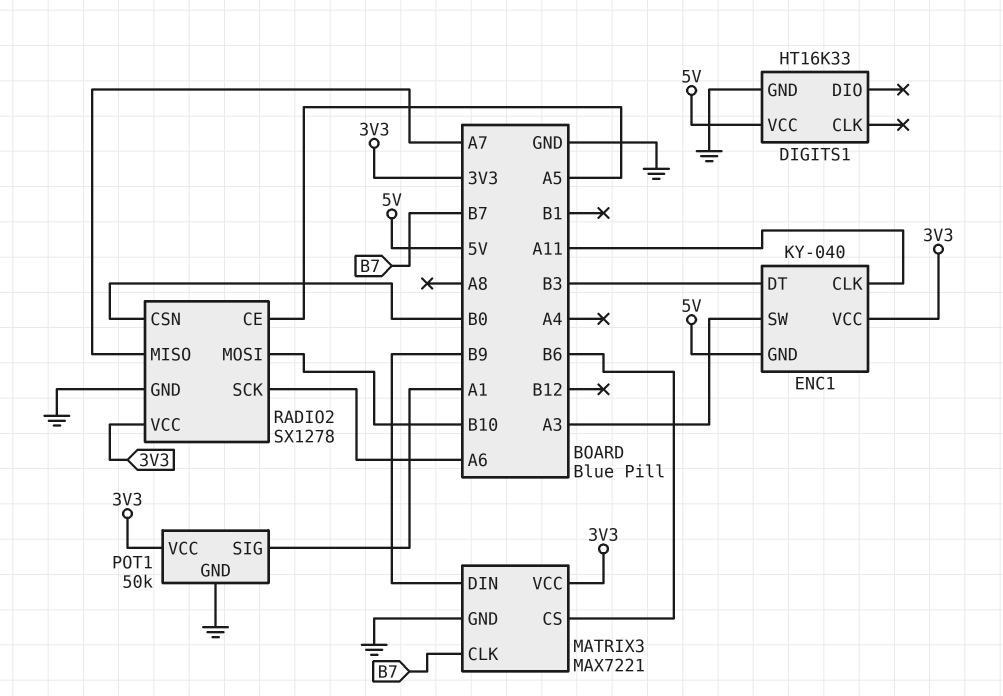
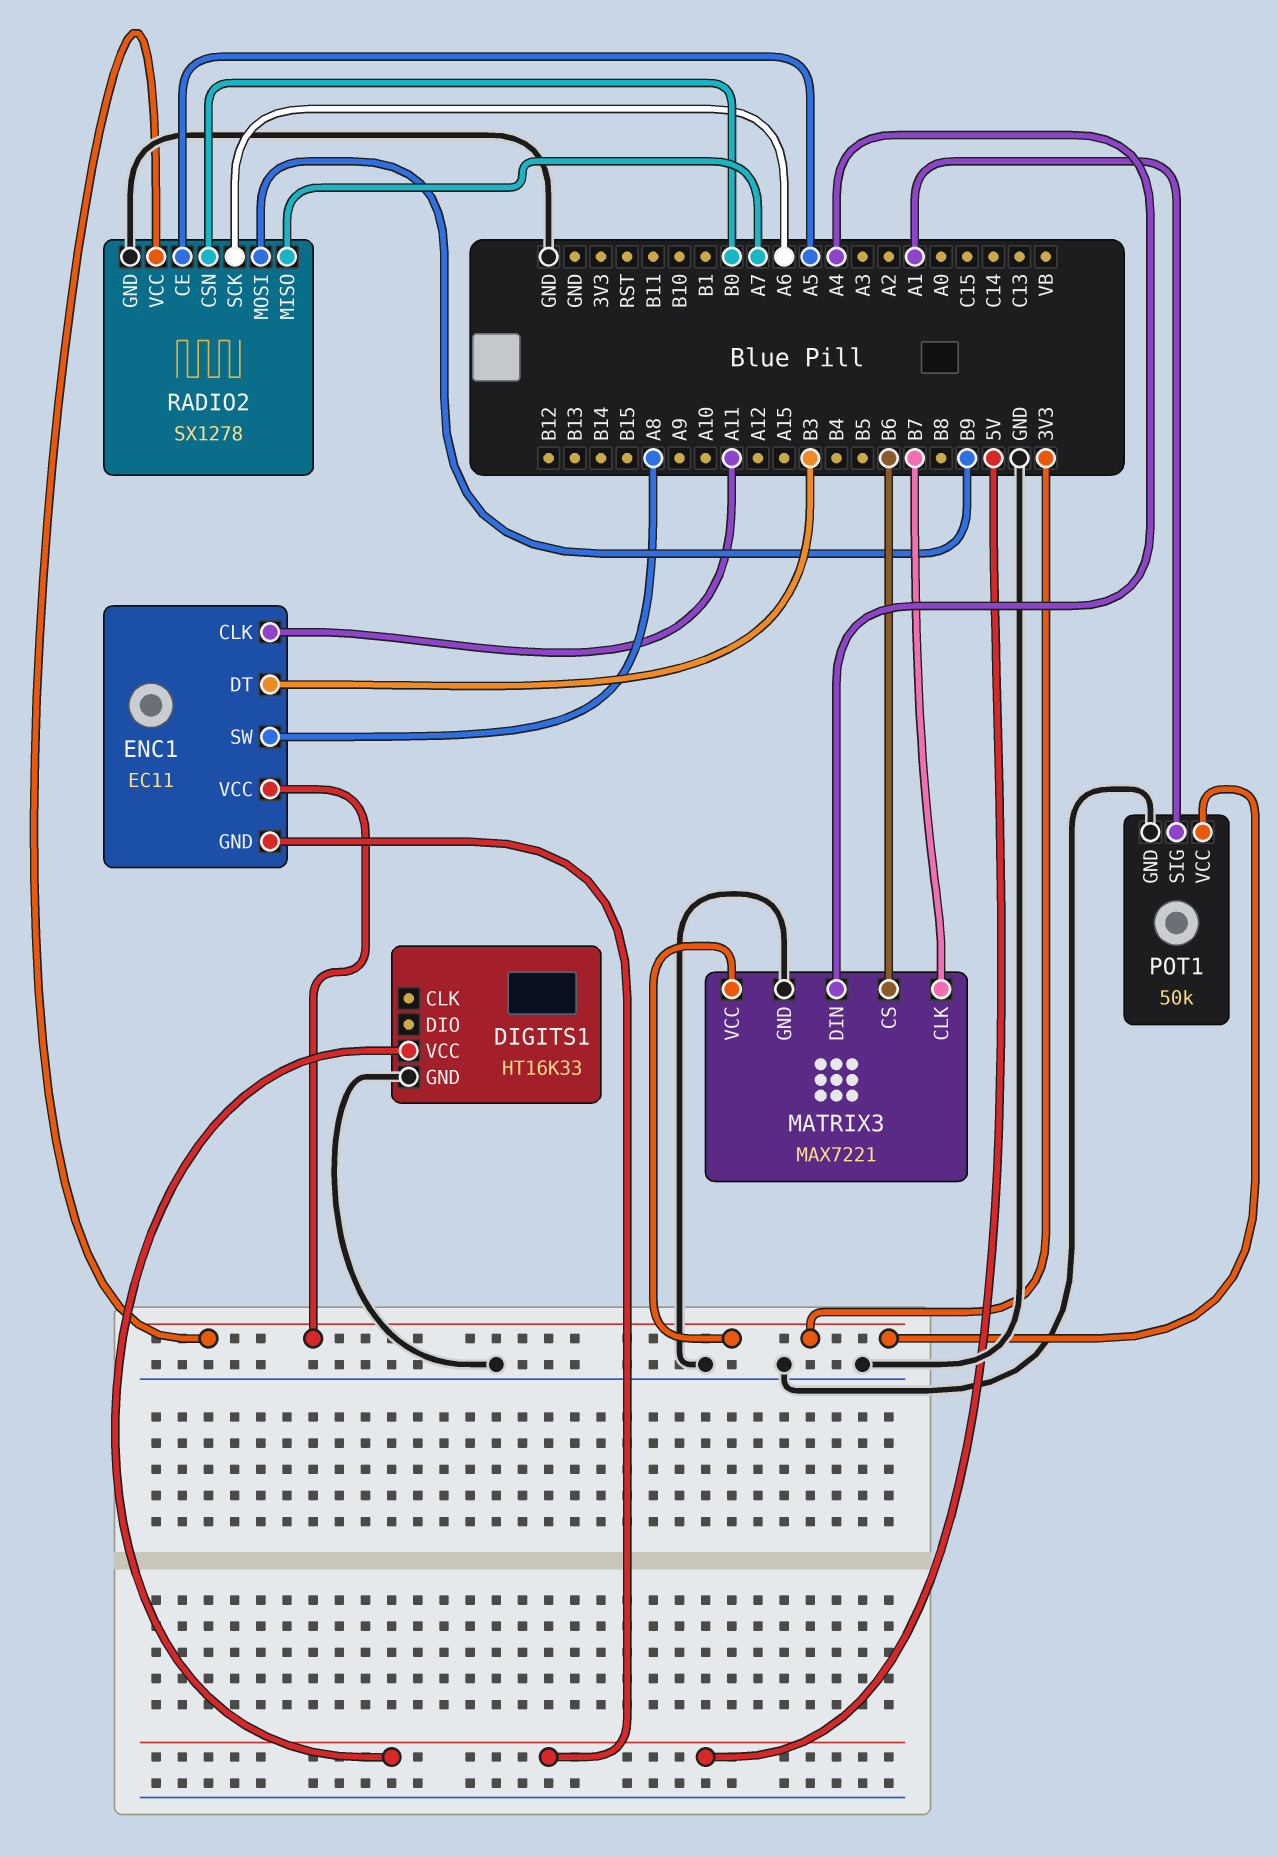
ENC1: KY-040 -> EC11
ENC1 pin SW: A3 -> A8
MATRIX3 pin DIN: B9 -> A4
RADIO2 pin MOSI: B10 -> B9

